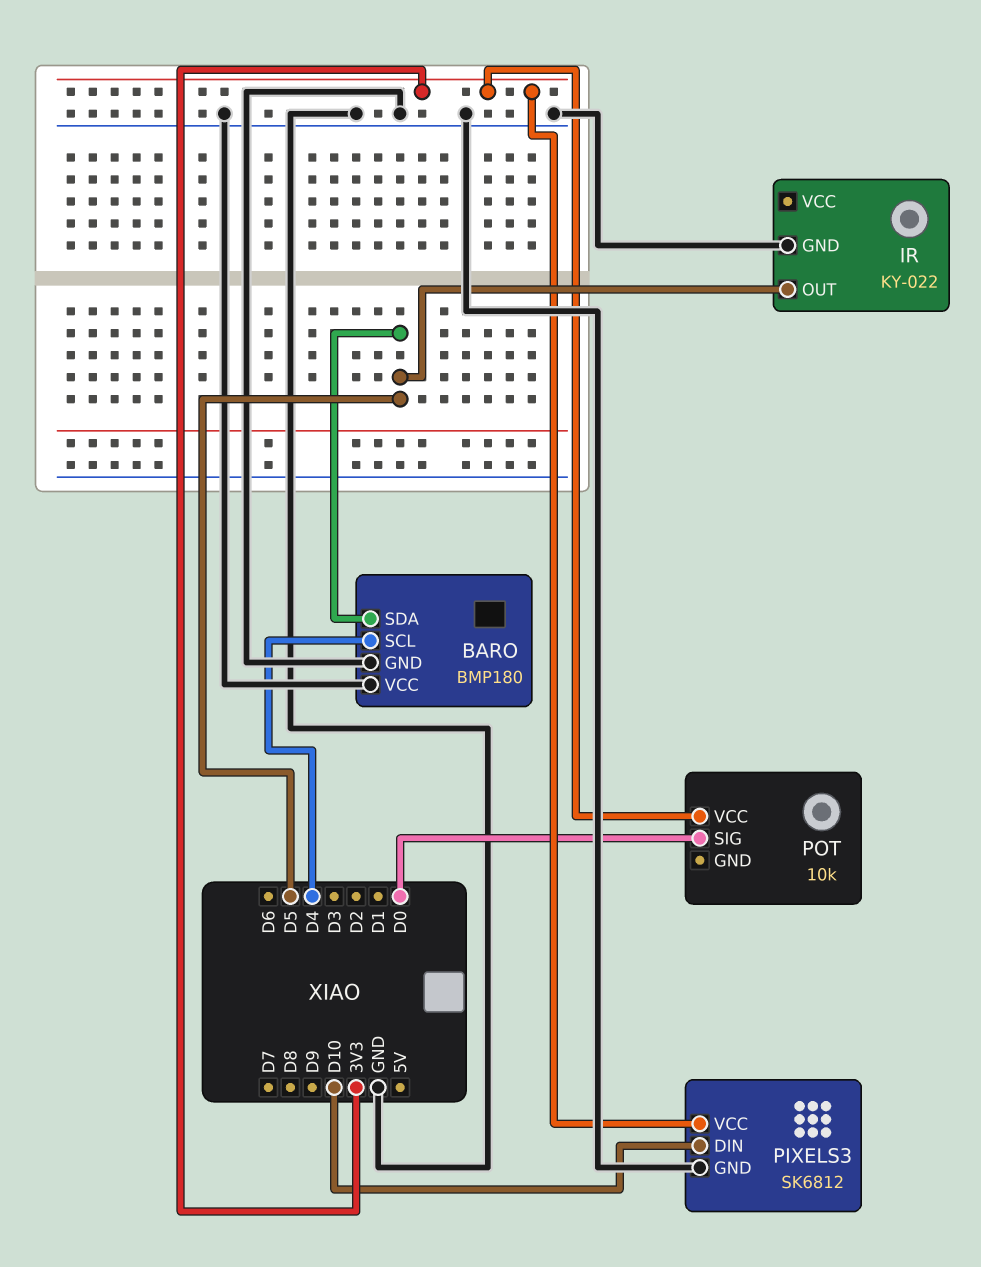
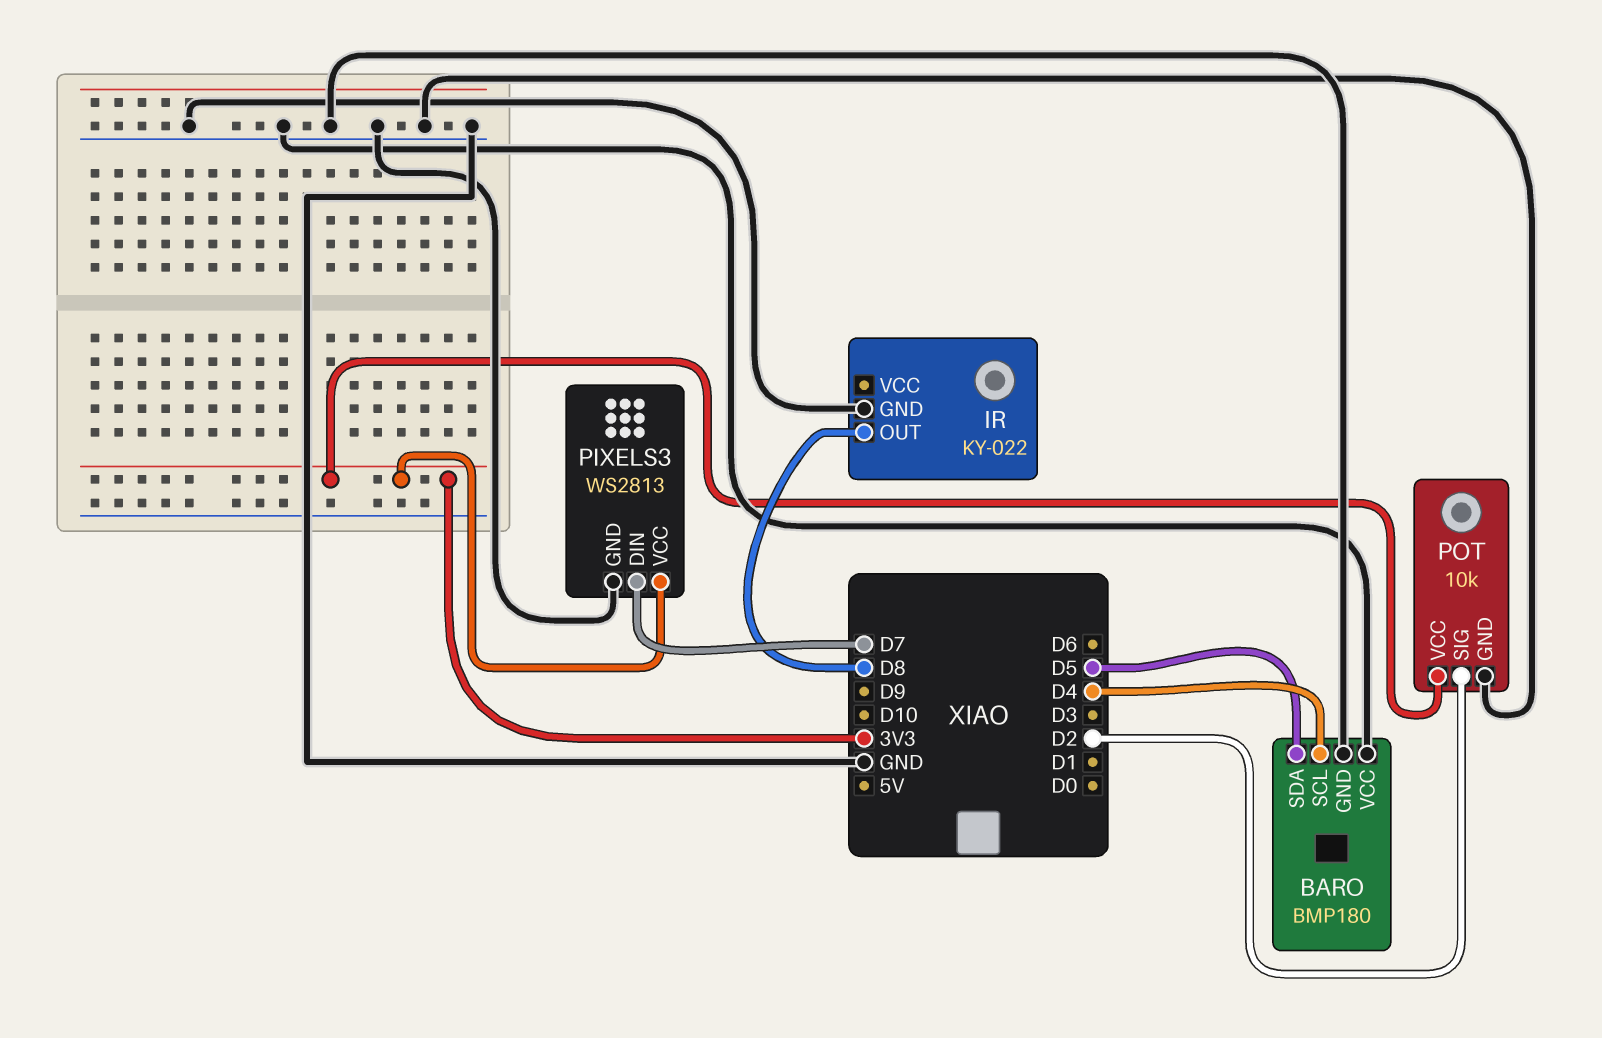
IR pin OUT: D5 -> D8
PIXELS3: SK6812 -> WS2813
PIXELS3 pin DIN: D10 -> D7
POT pin GND: none -> GND
POT pin SIG: D0 -> D2

